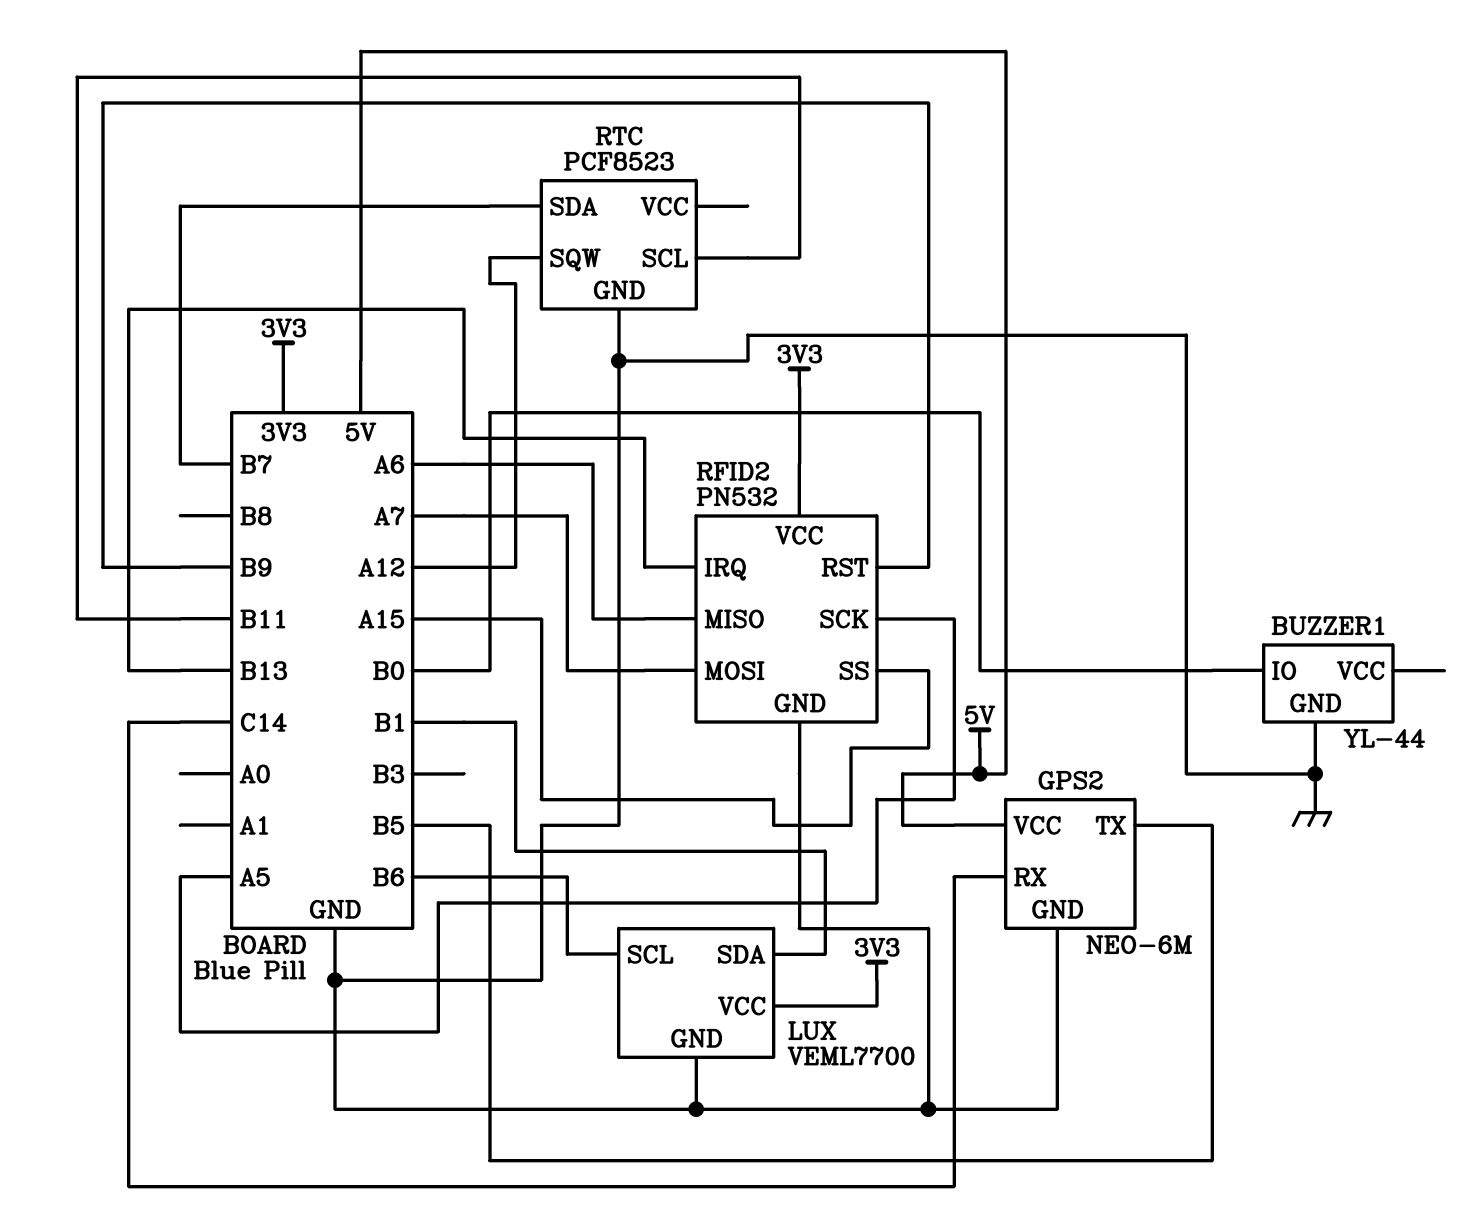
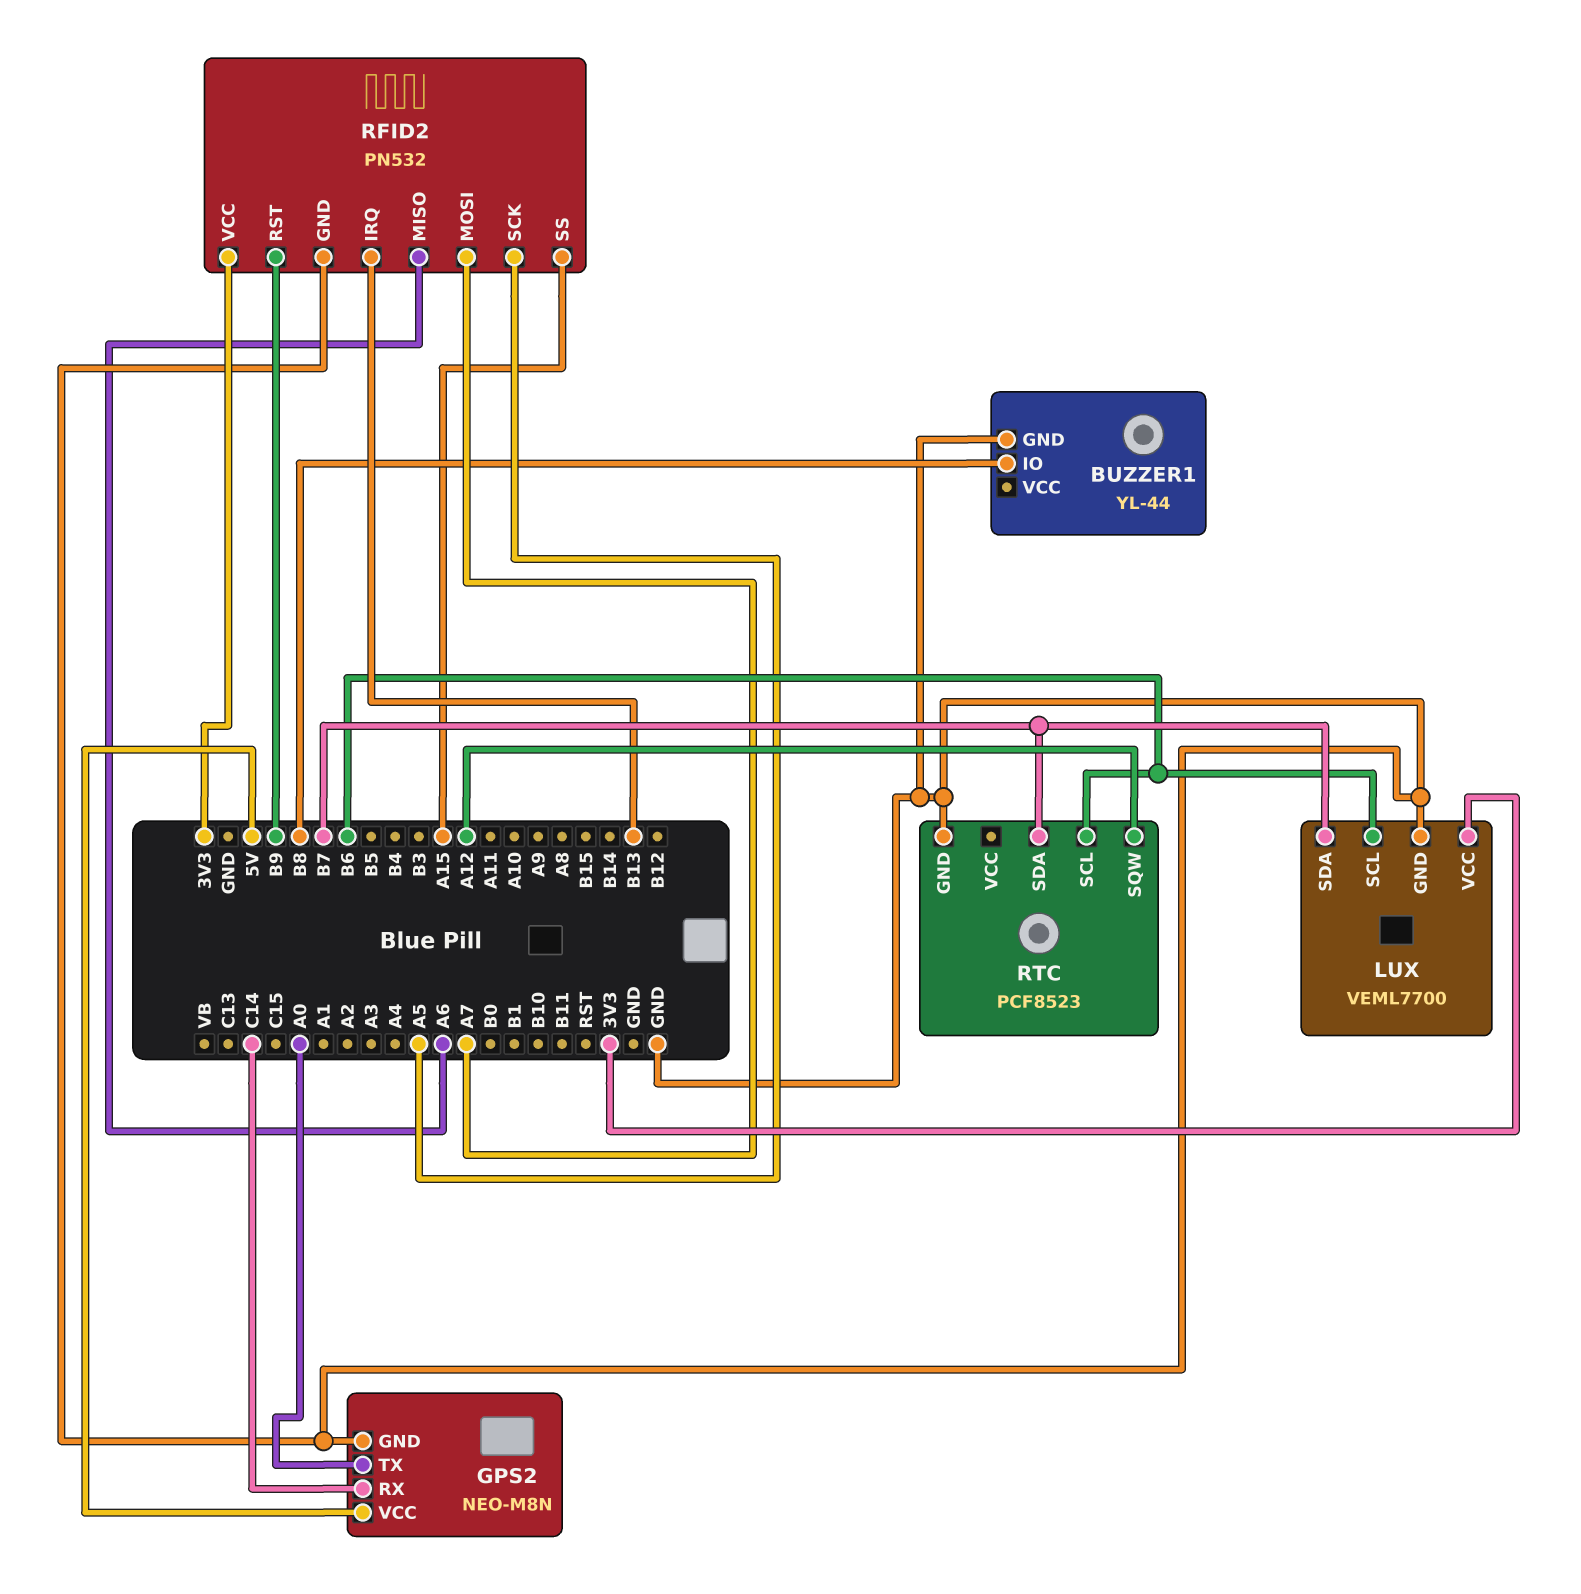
BUZZER1 pin IO: B0 -> B8
GPS2: NEO-6M -> NEO-M8N
GPS2 pin TX: B5 -> A0
LUX pin SDA: B1 -> B7
RTC pin SCL: B11 -> B6

